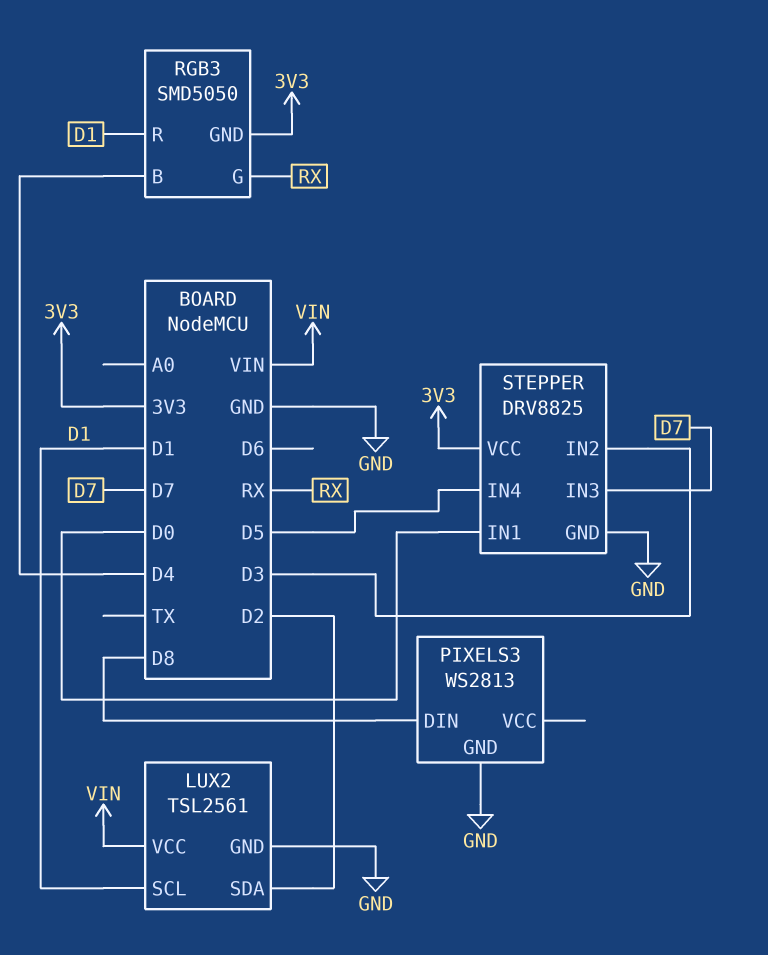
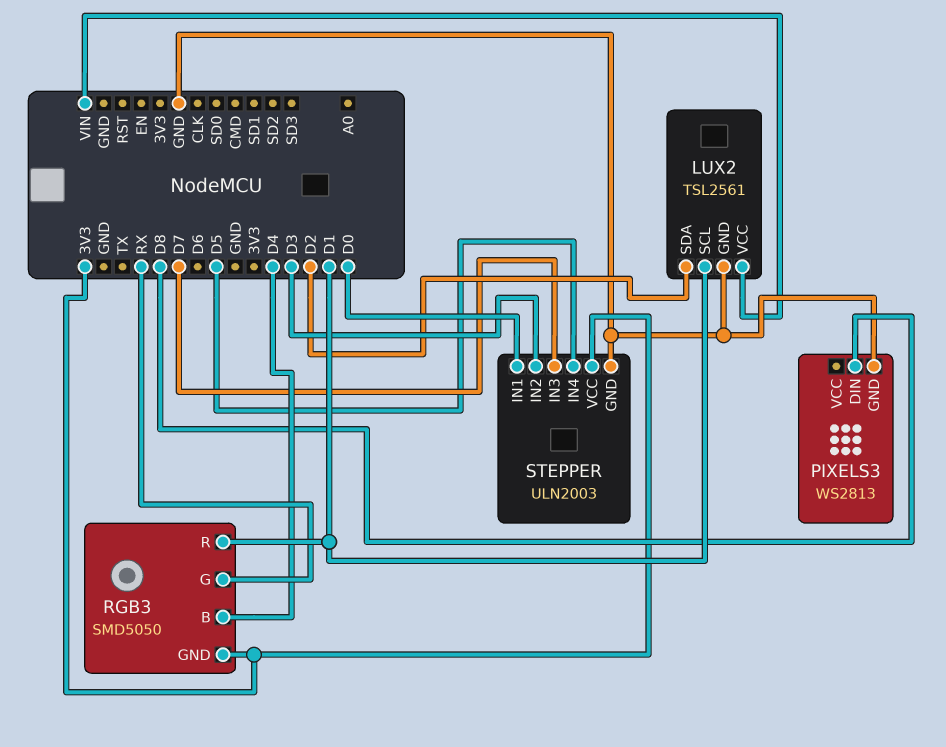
STEPPER: DRV8825 -> ULN2003

